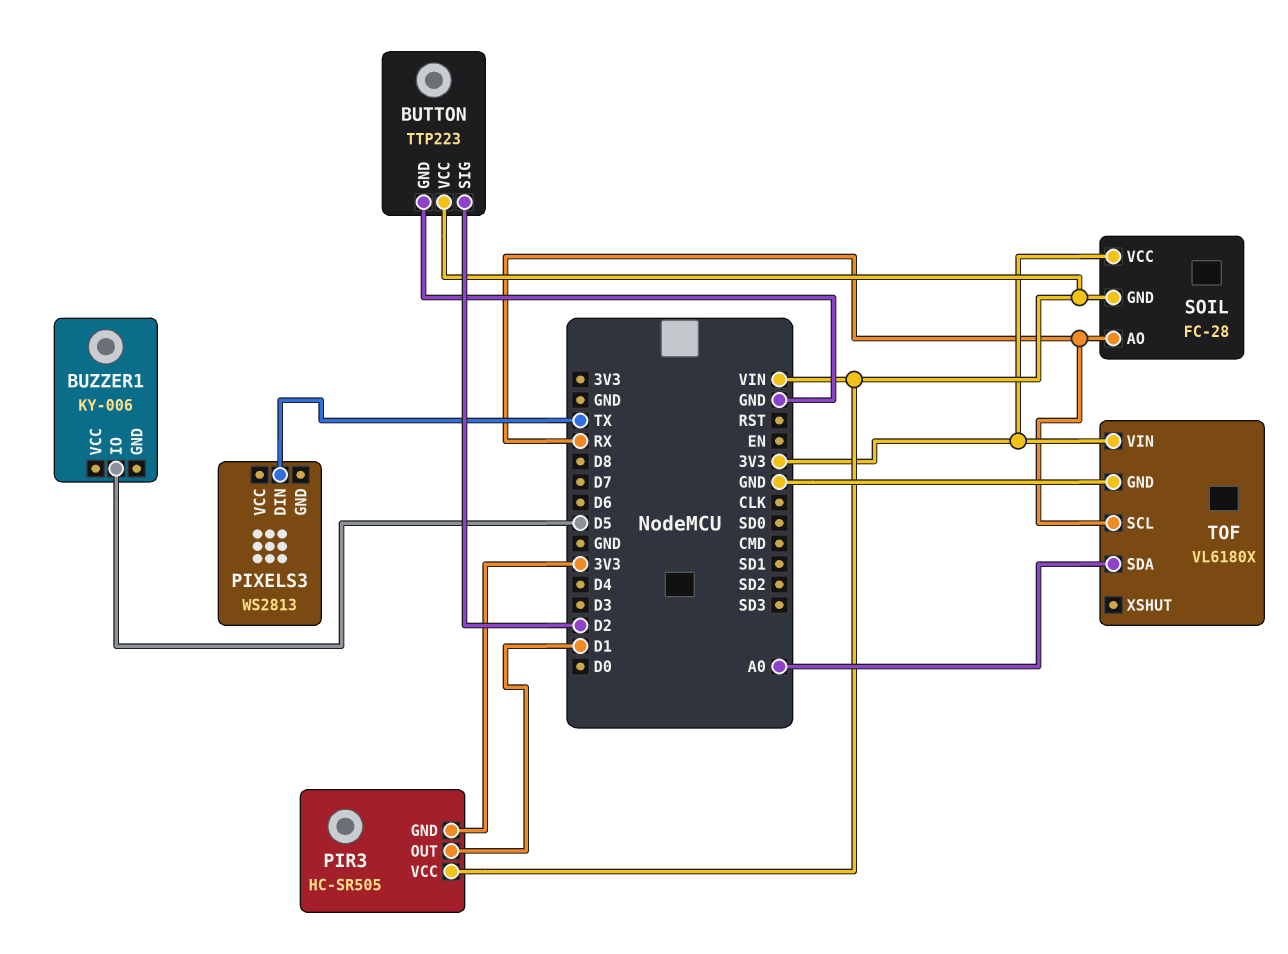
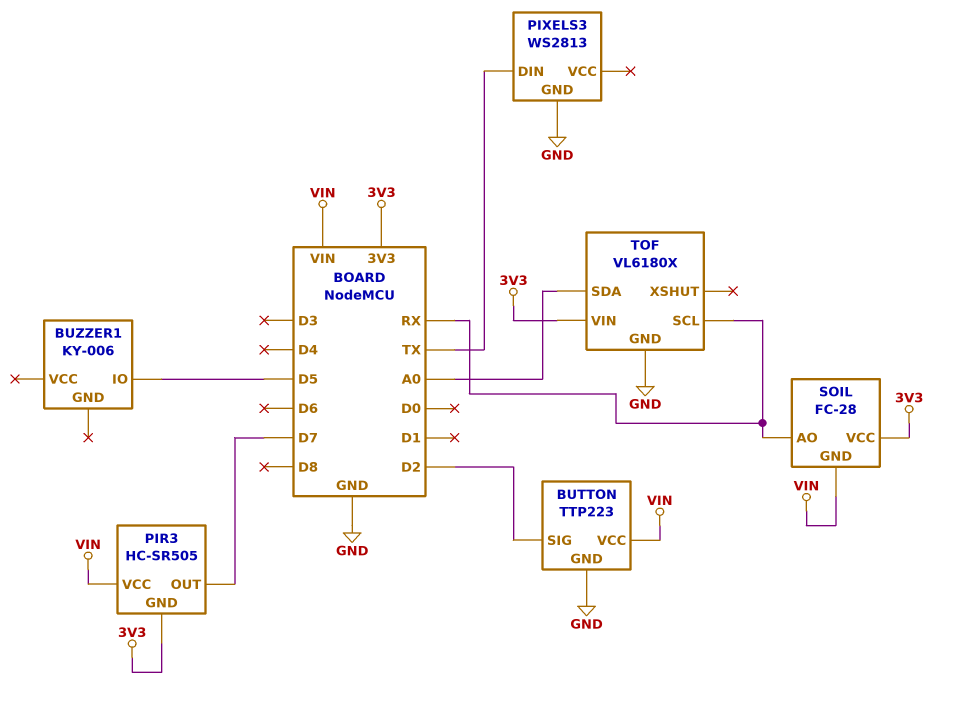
PIR3 pin OUT: D1 -> D7
PIXELS3 pin GND: none -> GND

